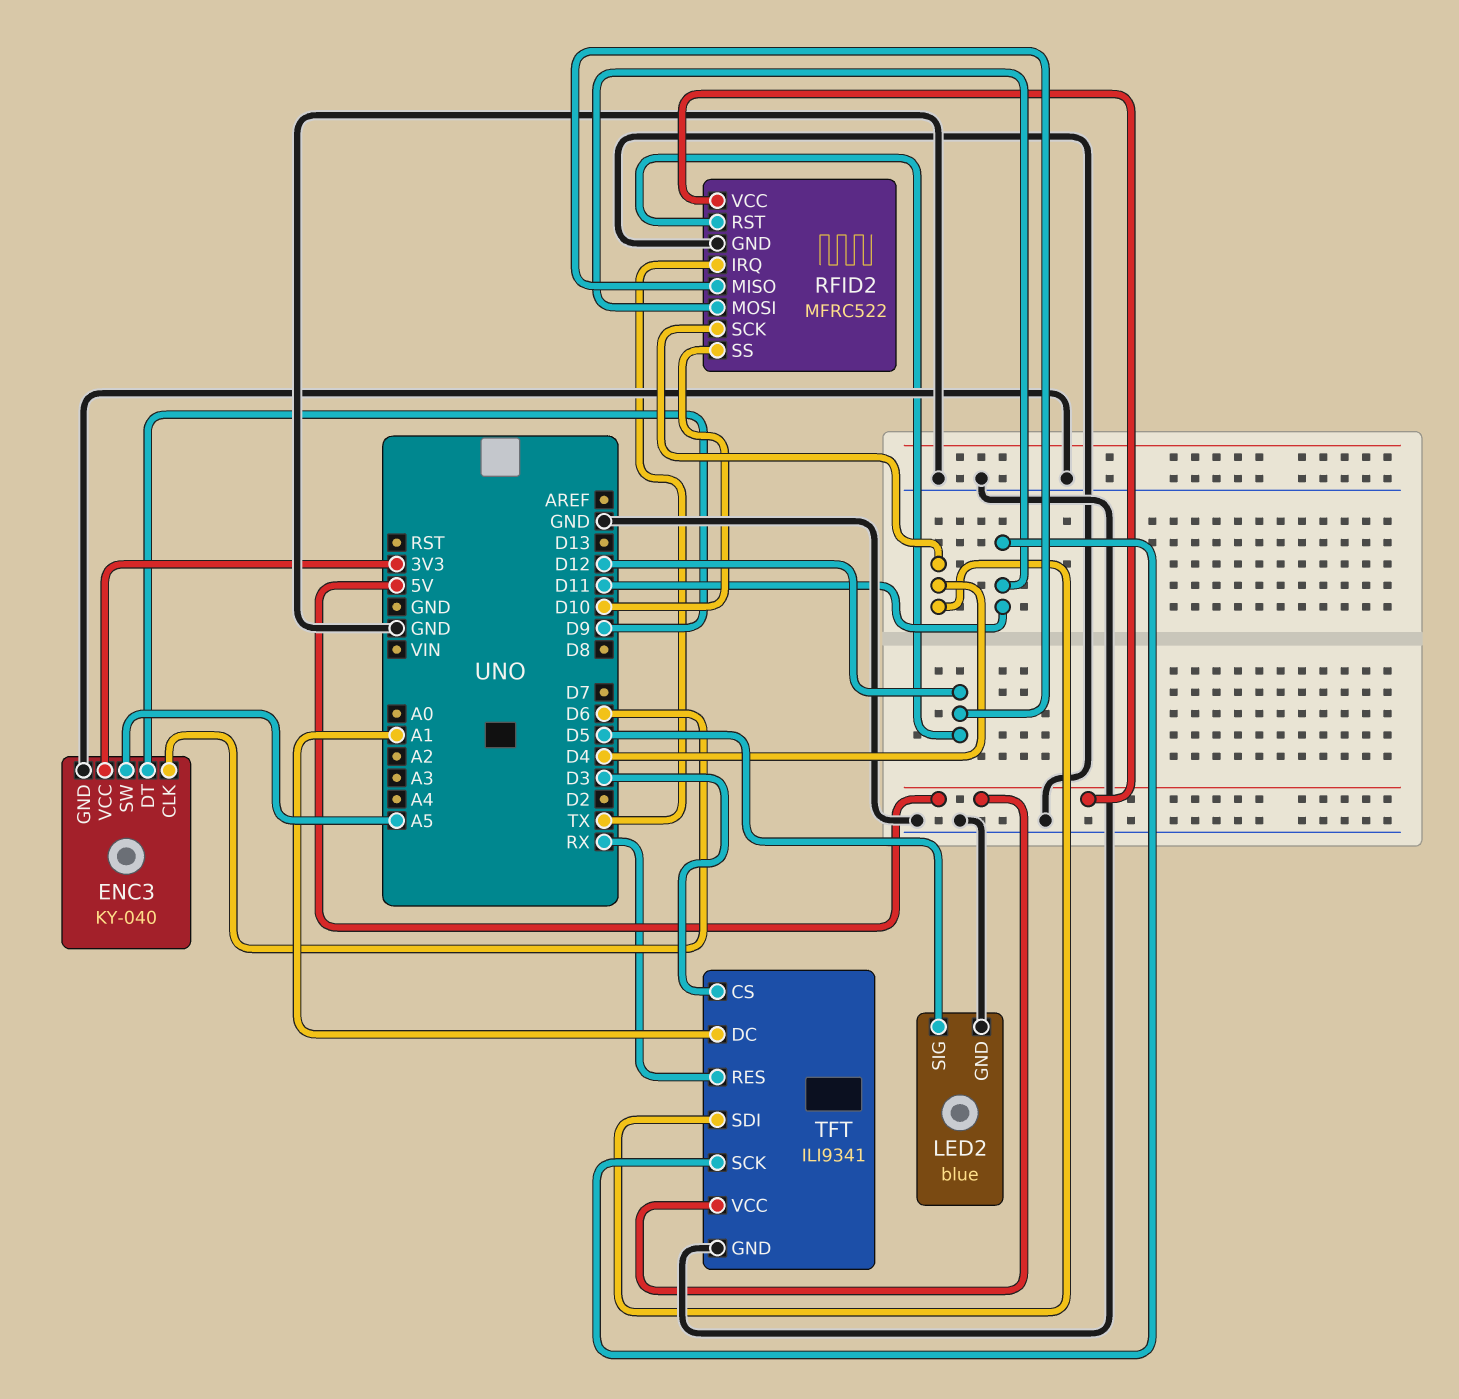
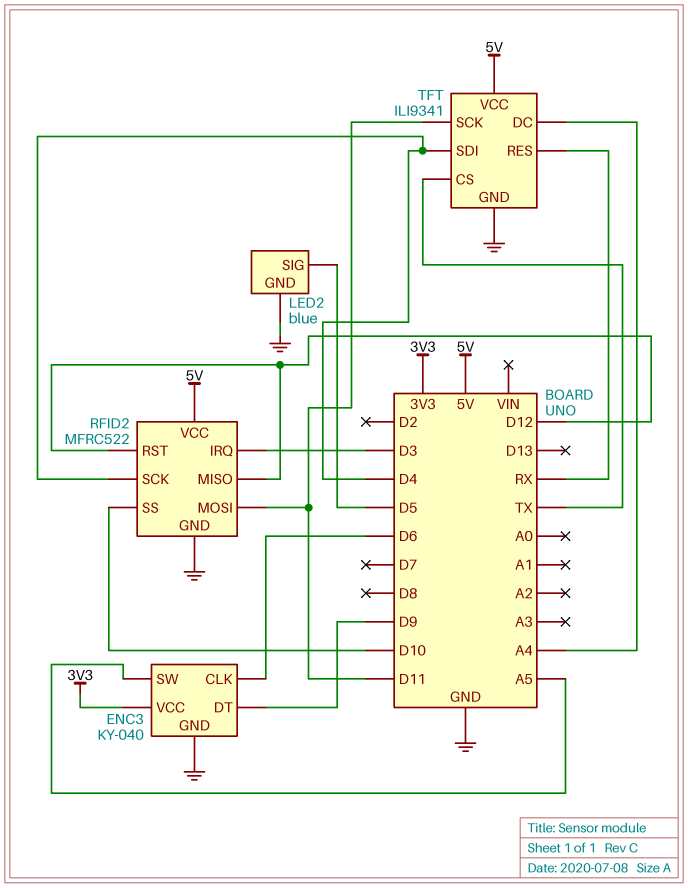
RFID2 pin IRQ: TX -> D3
TFT pin CS: D3 -> TX
TFT pin DC: A1 -> A4

